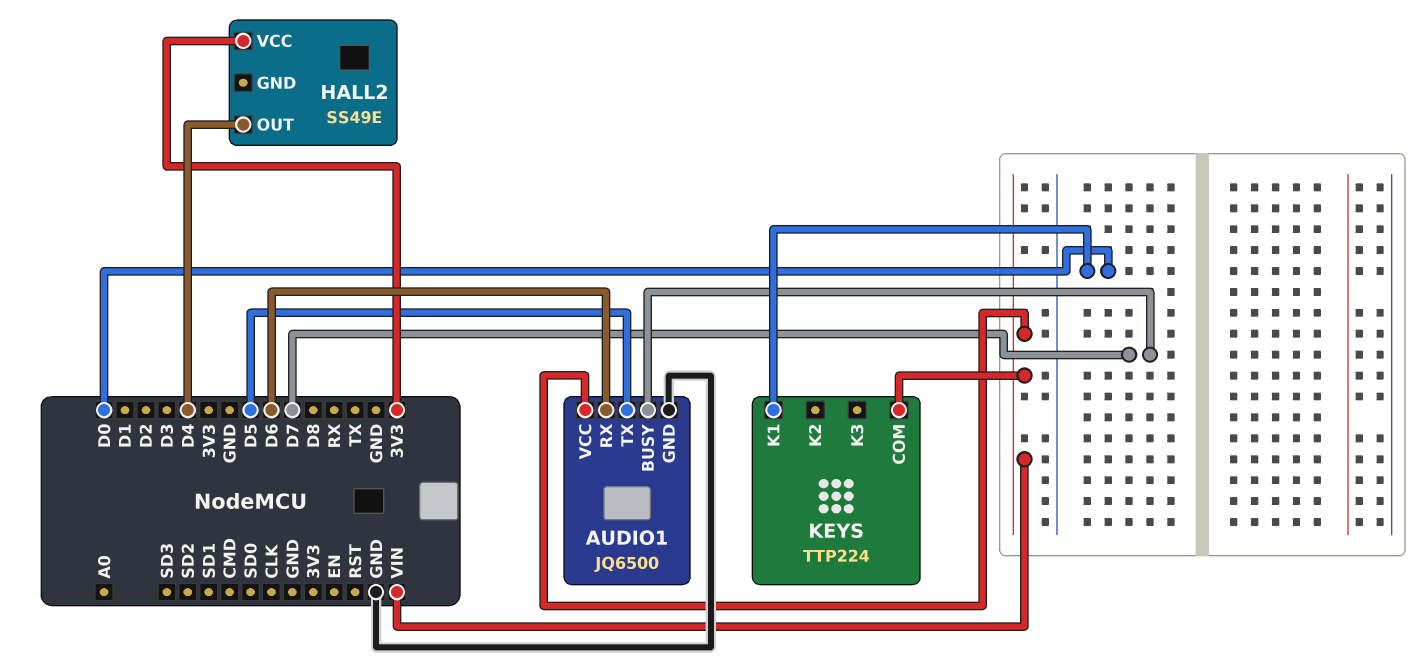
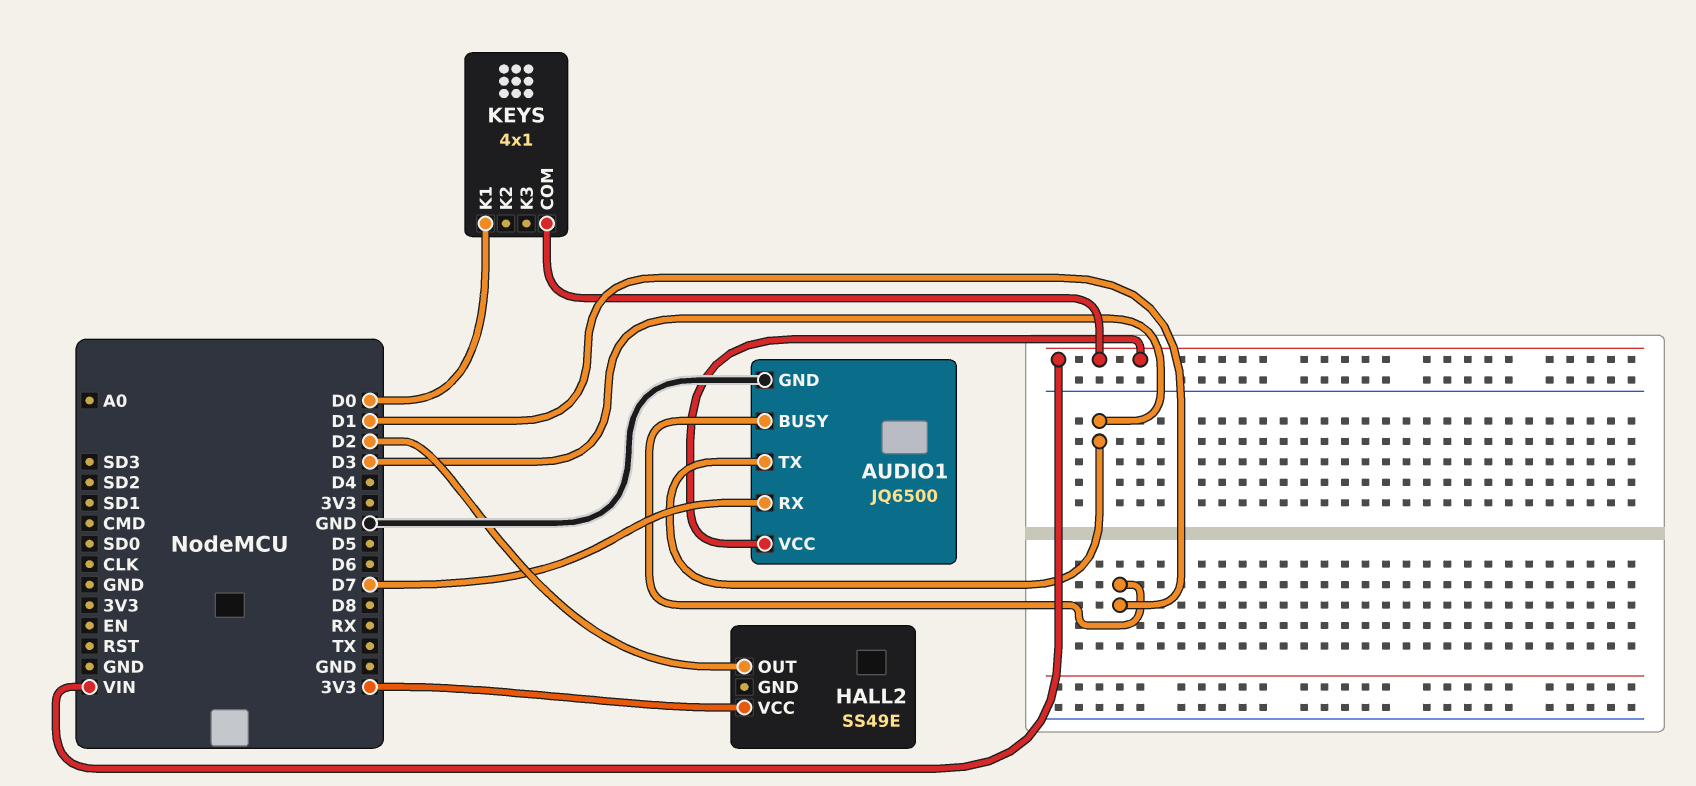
AUDIO1 pin BUSY: D7 -> D1
AUDIO1 pin RX: D6 -> D7
AUDIO1 pin TX: D5 -> D3
HALL2 pin OUT: D4 -> D2
KEYS: TTP224 -> 4x1

